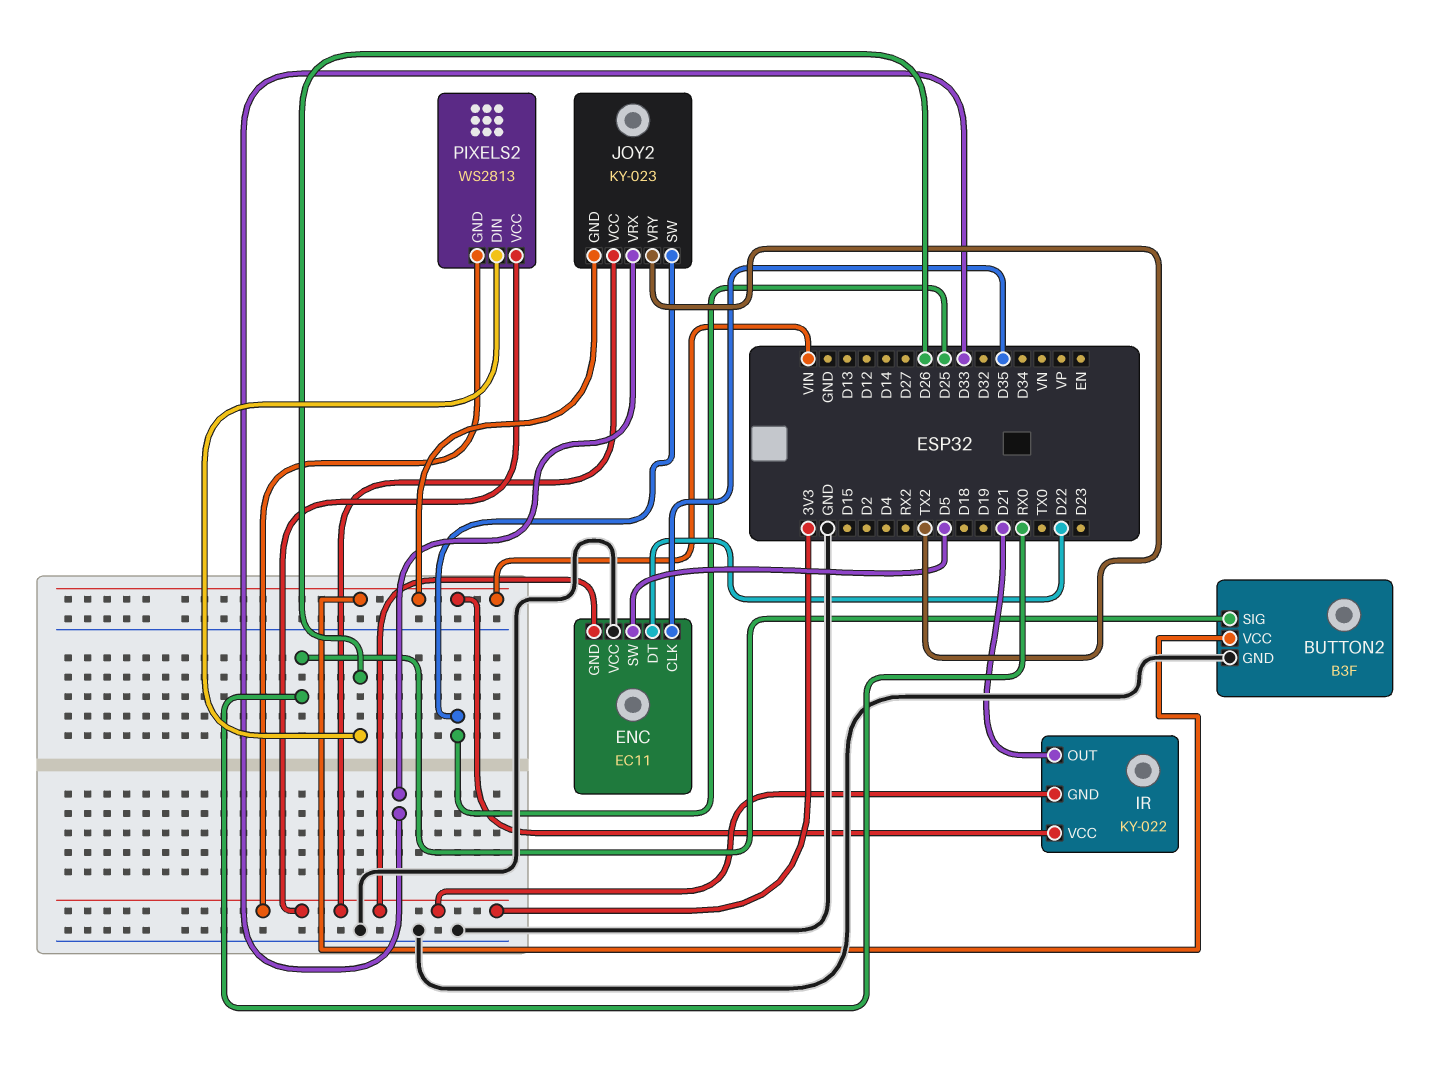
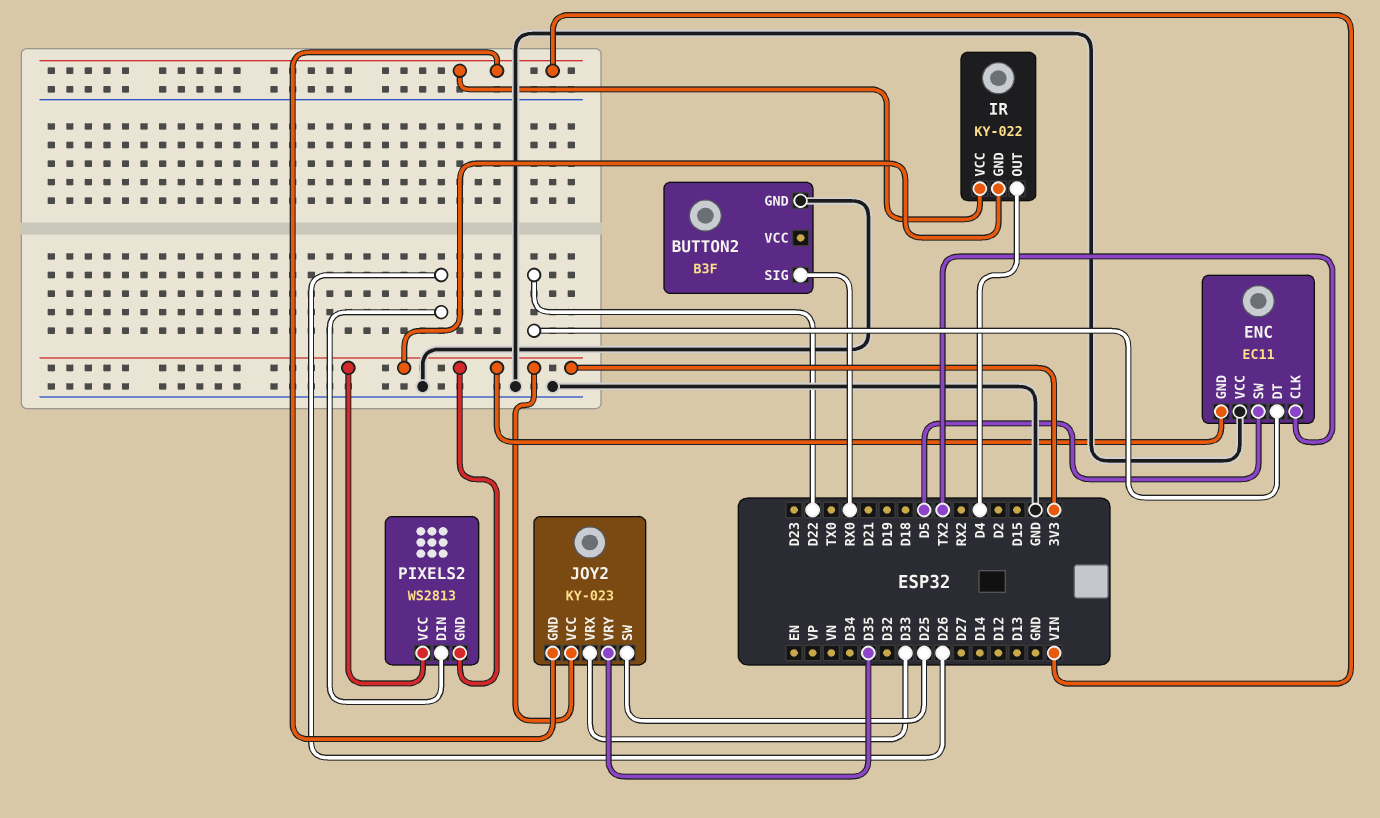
BUTTON2 pin VCC: VIN -> none
ENC pin CLK: D35 -> TX2
IR pin OUT: D21 -> D4
JOY2 pin VRY: TX2 -> D35

